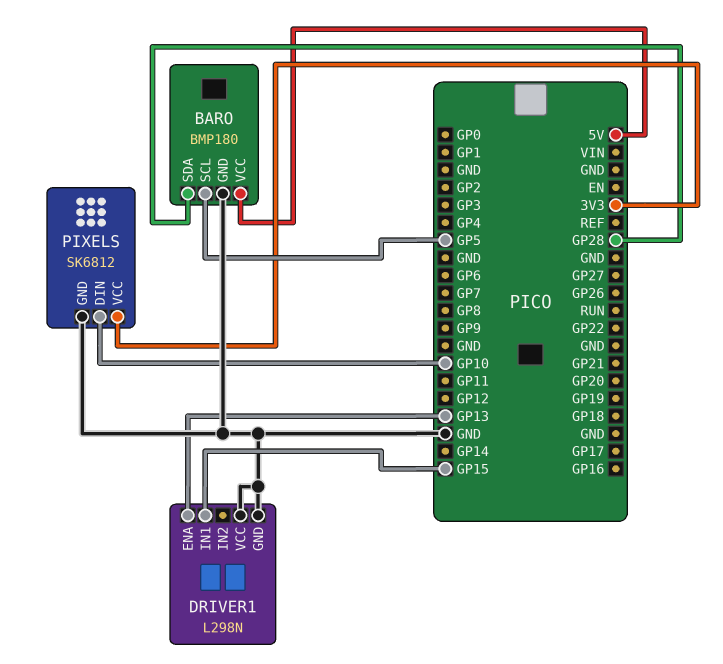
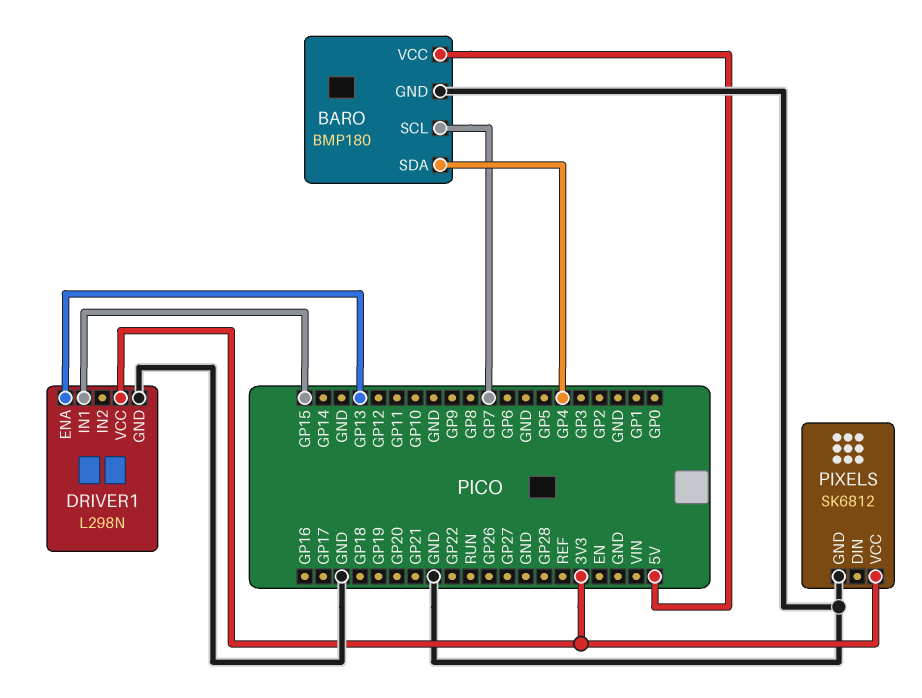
BARO pin SCL: GP5 -> GP7
BARO pin SDA: GP28 -> GP4
DRIVER1 pin VCC: GND -> 3V3
PIXELS pin DIN: GP10 -> none

